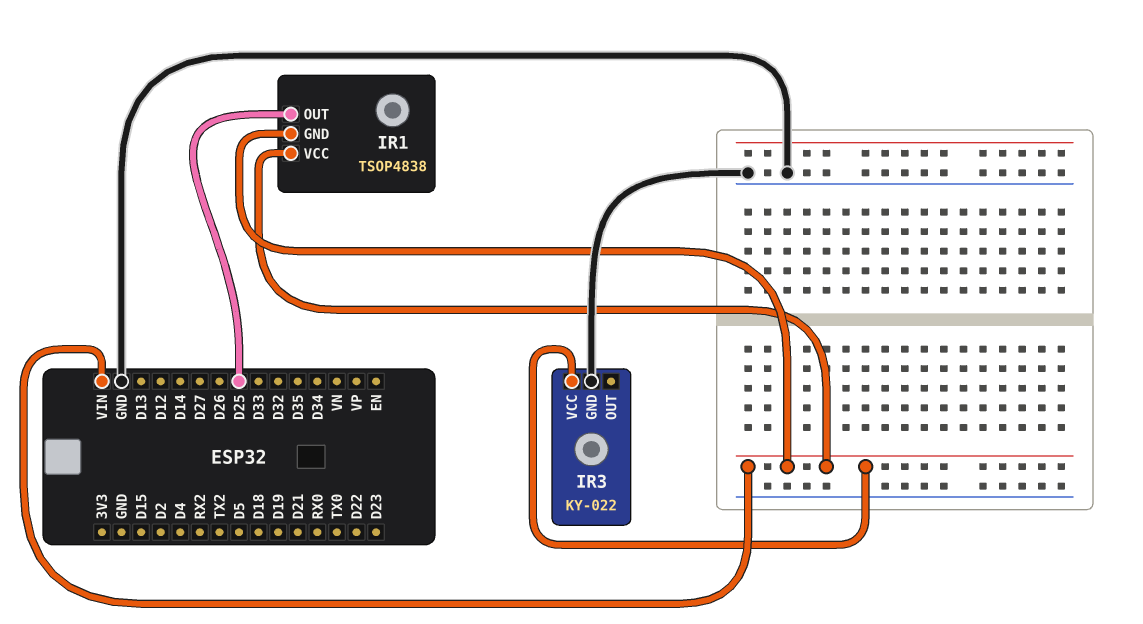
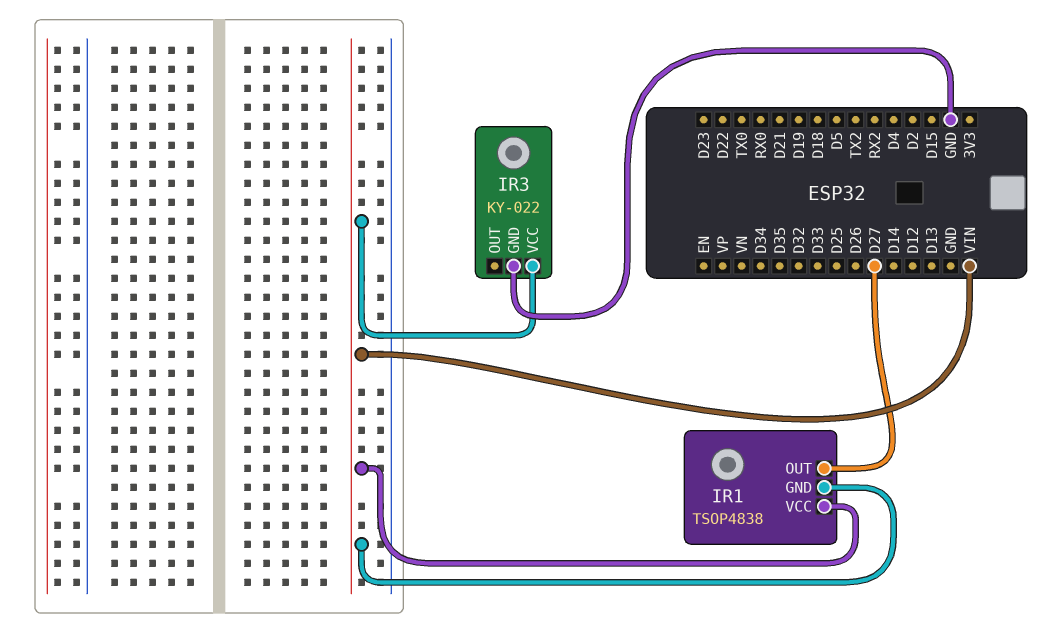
IR1 pin OUT: D25 -> D27

